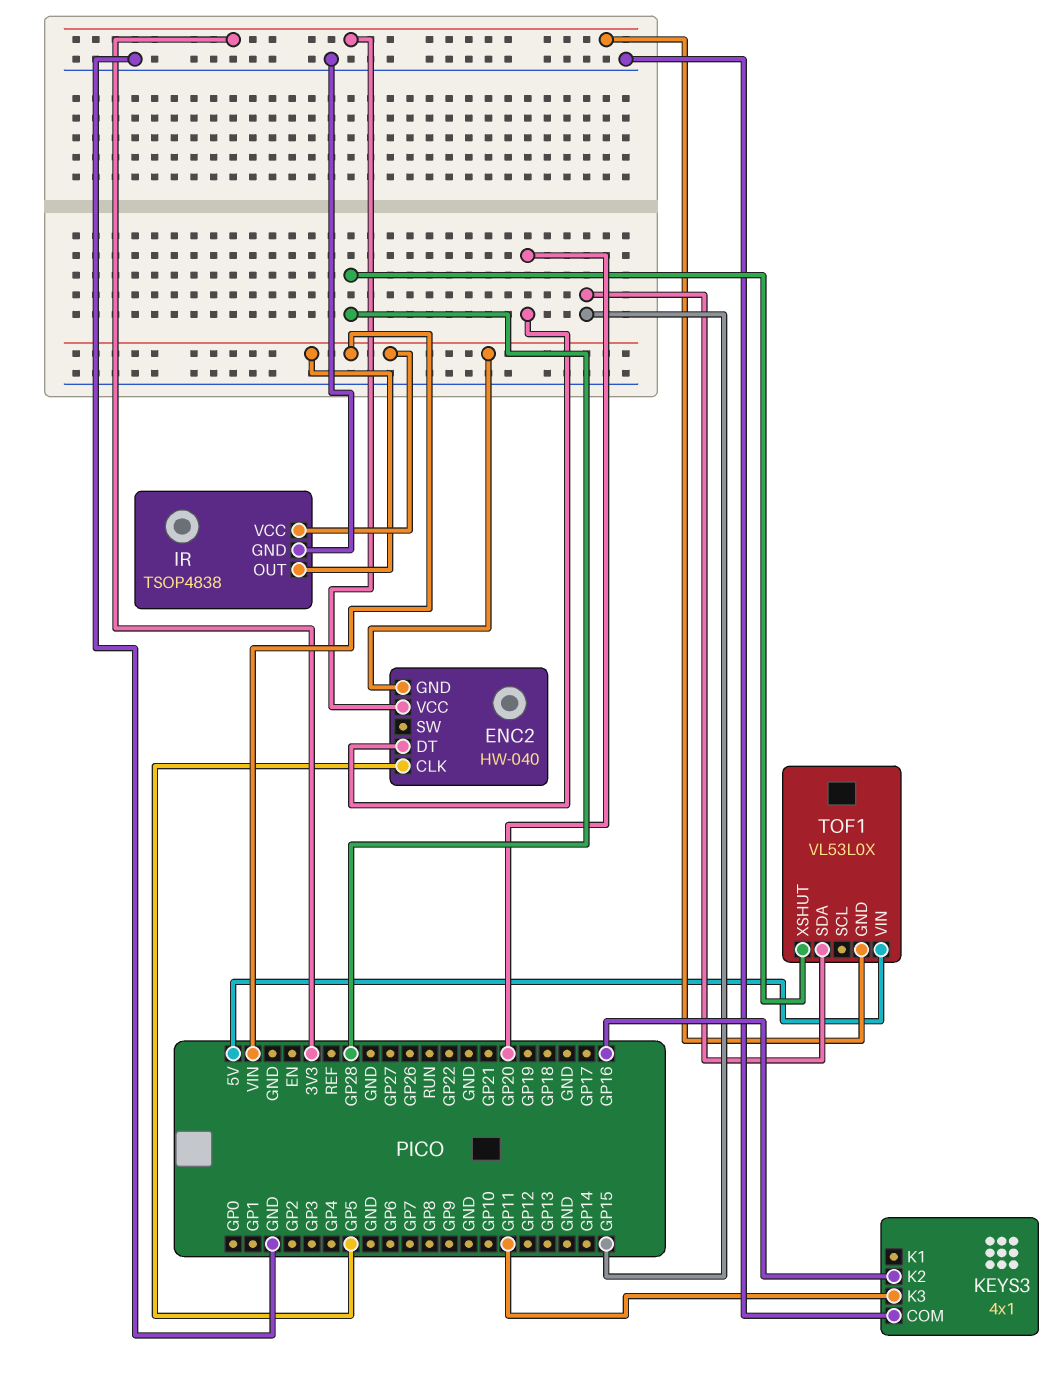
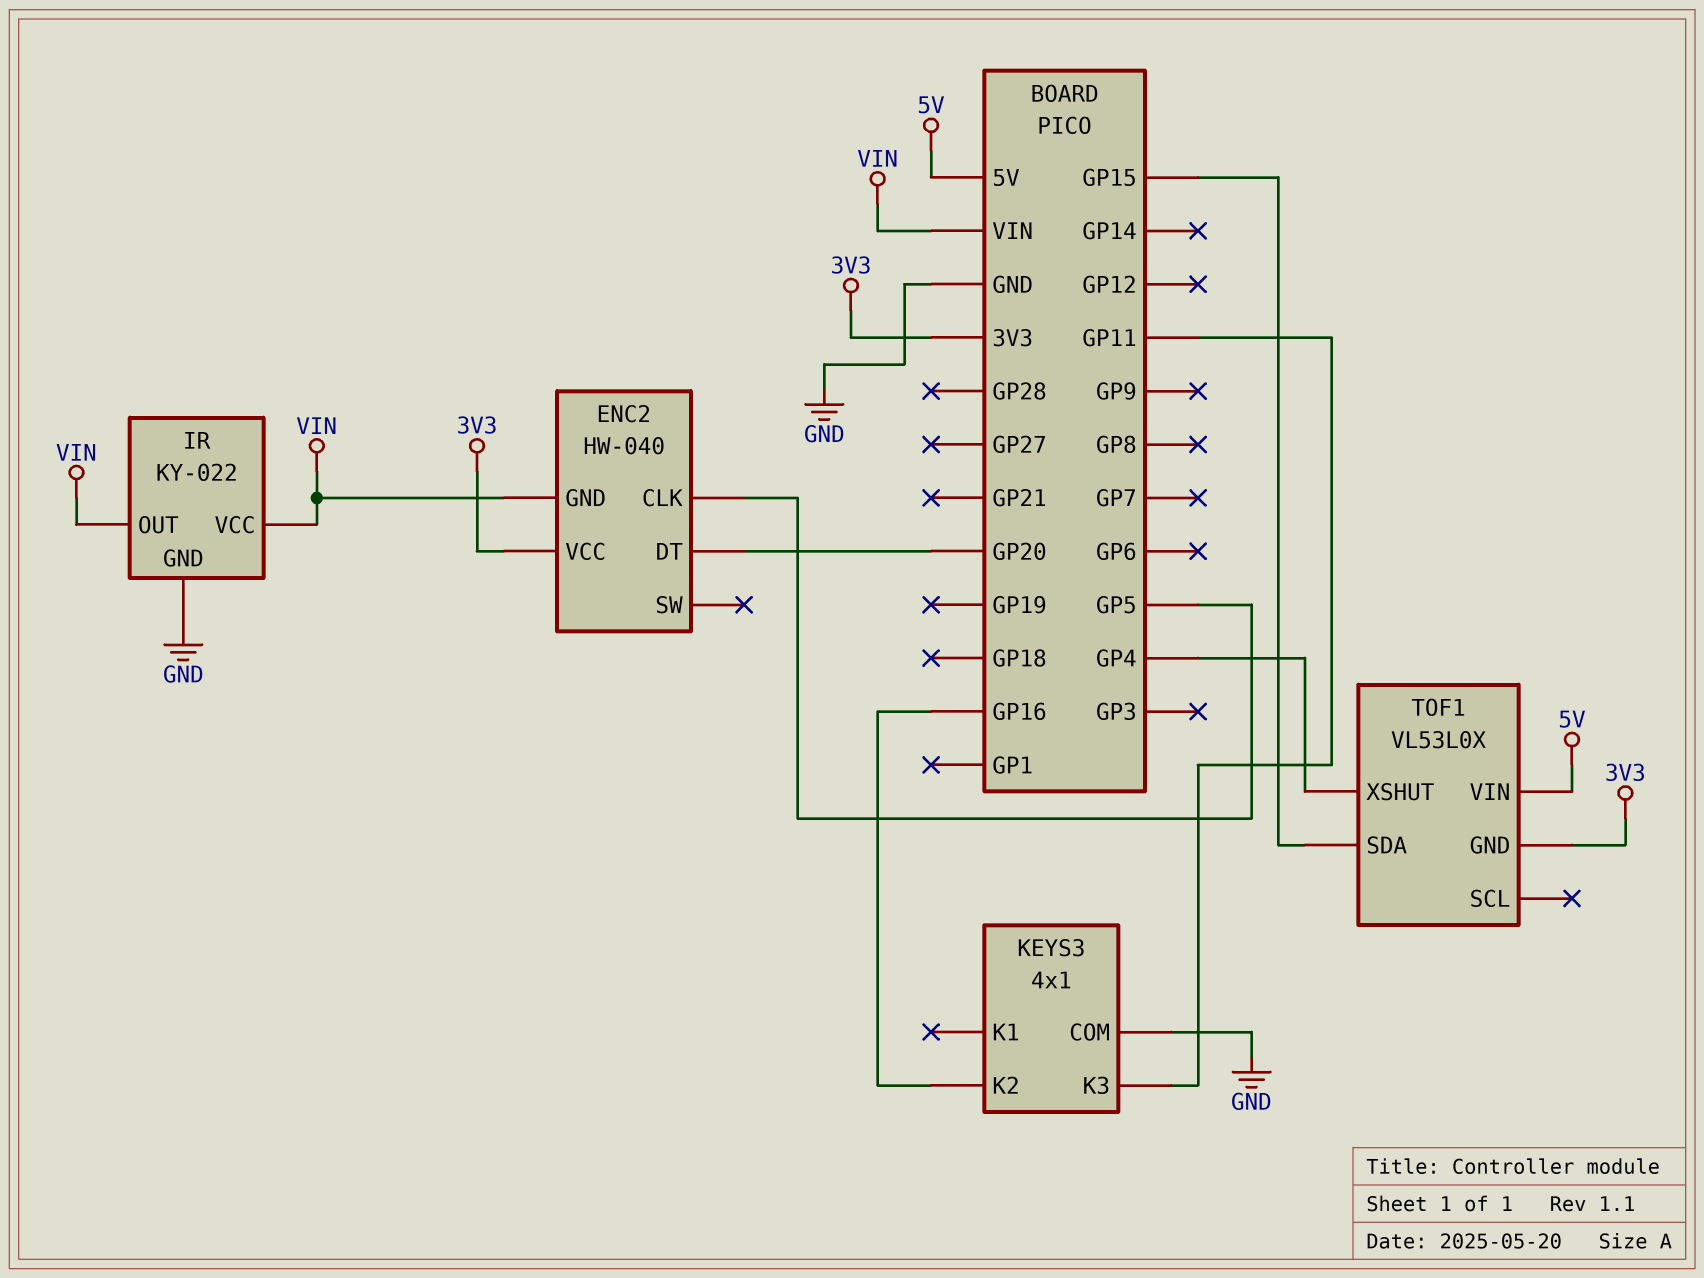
IR: TSOP4838 -> KY-022
TOF1 pin XSHUT: GP28 -> GP4

